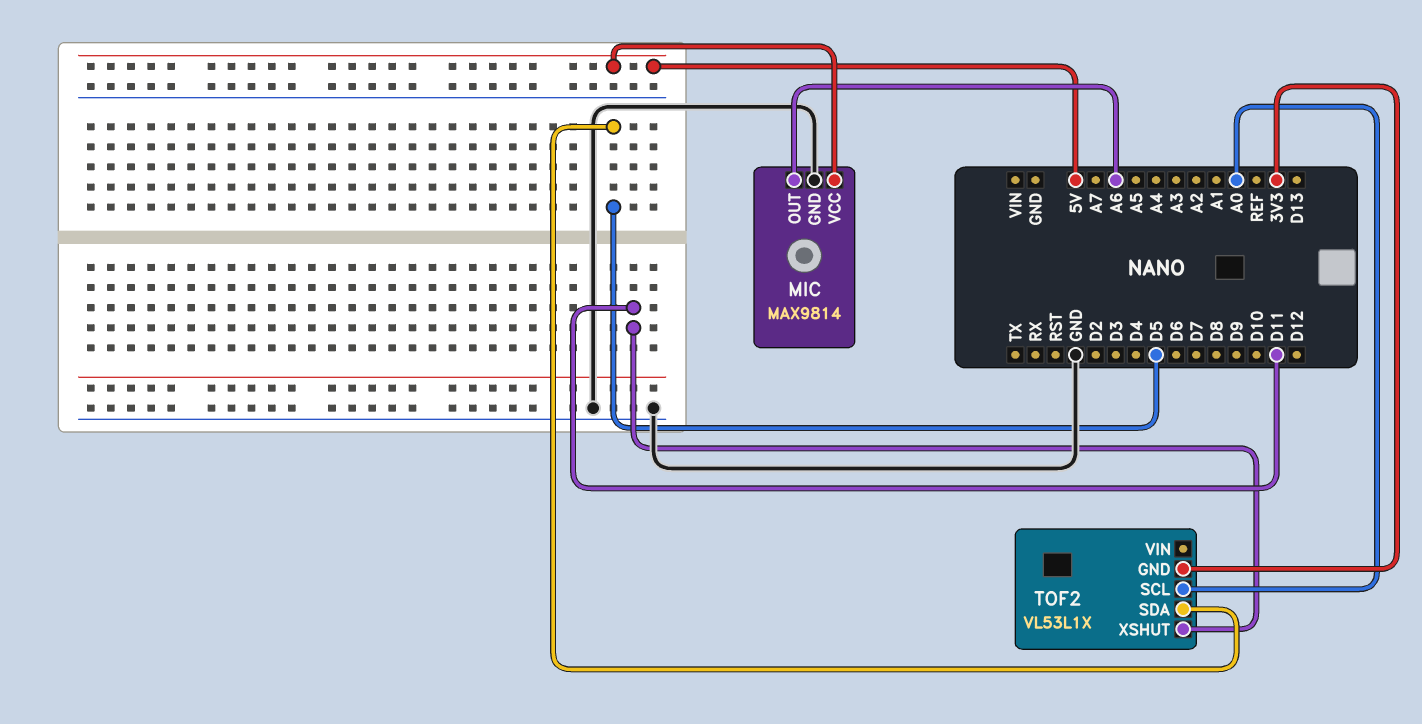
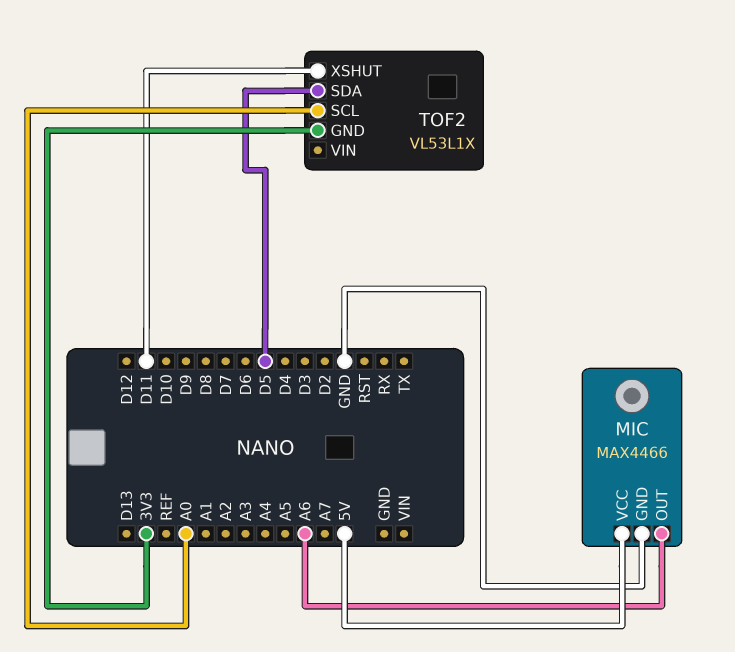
MIC: MAX9814 -> MAX4466

